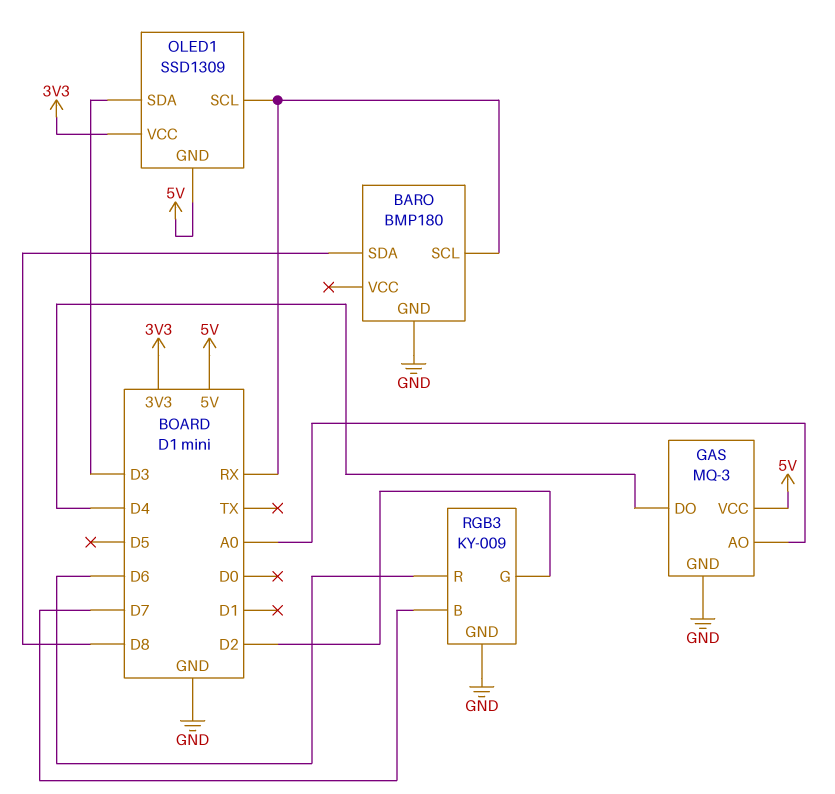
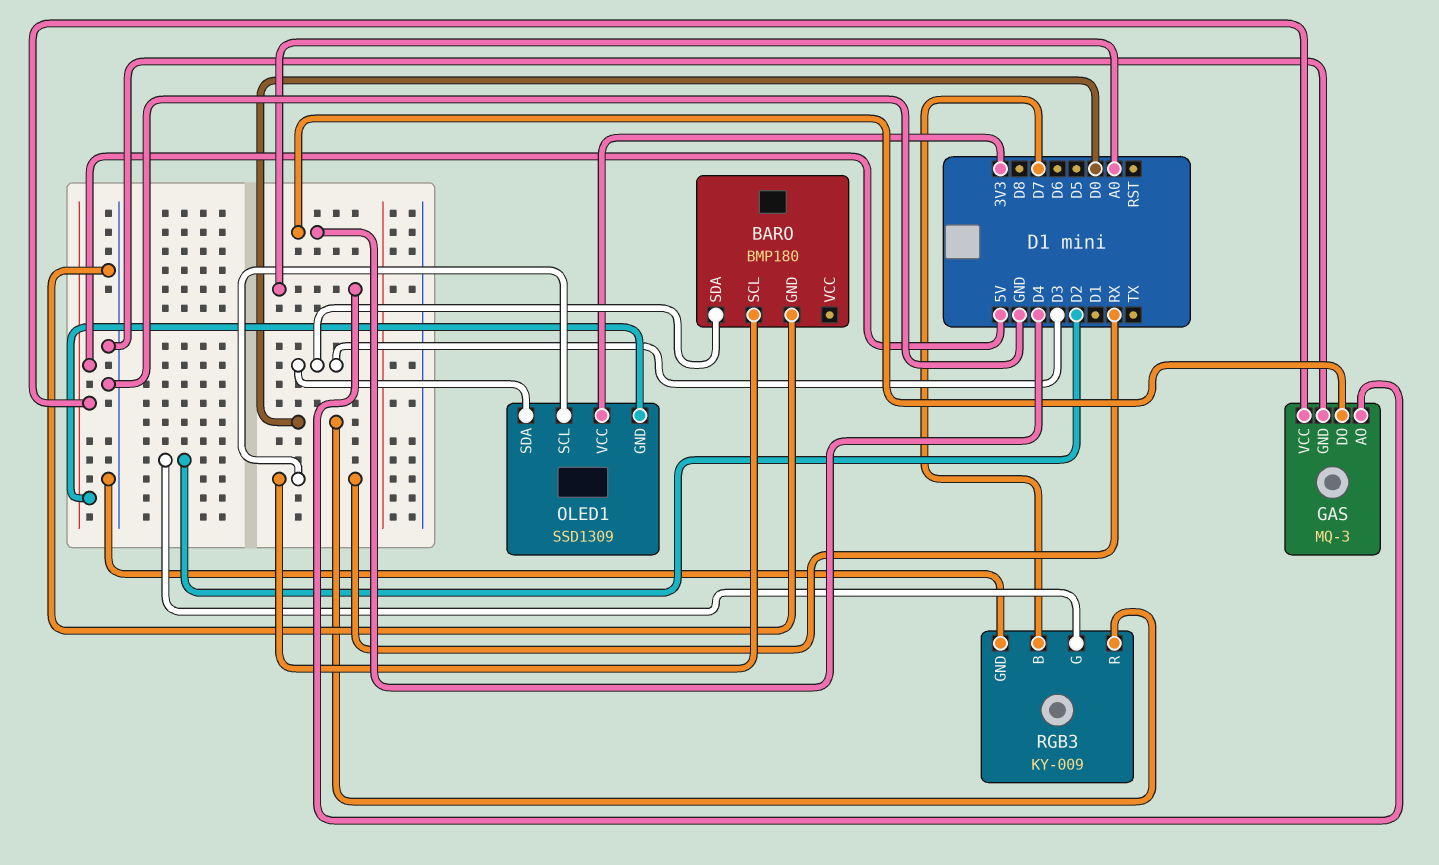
BARO pin SDA: D8 -> D3
RGB3 pin R: D6 -> D0

